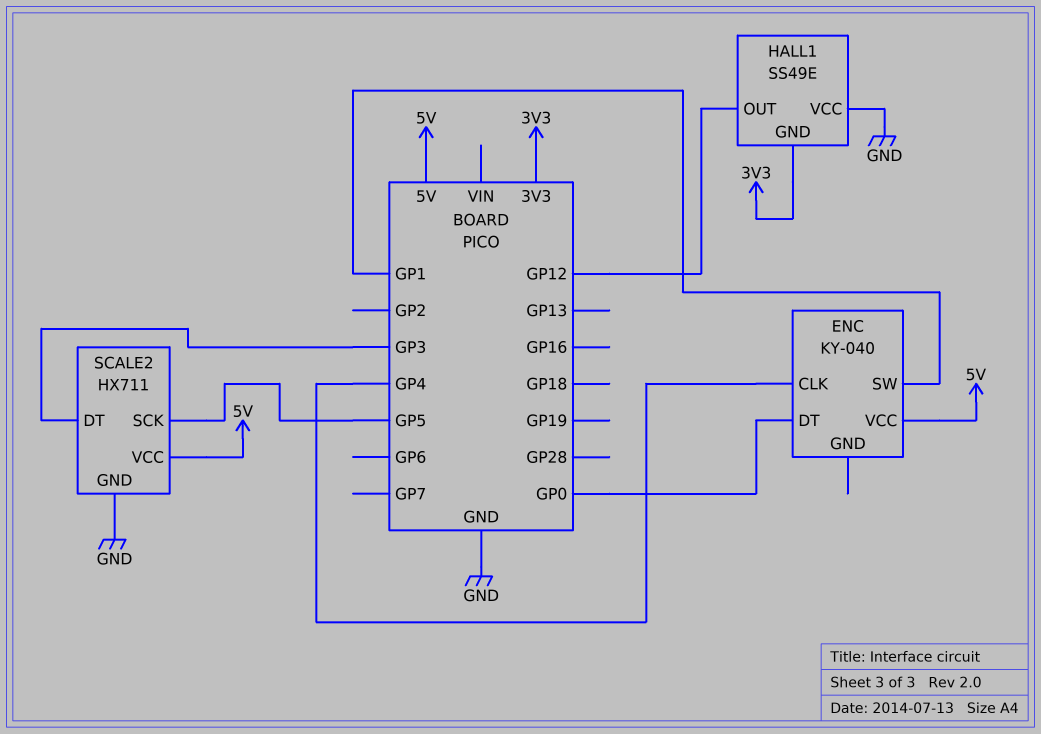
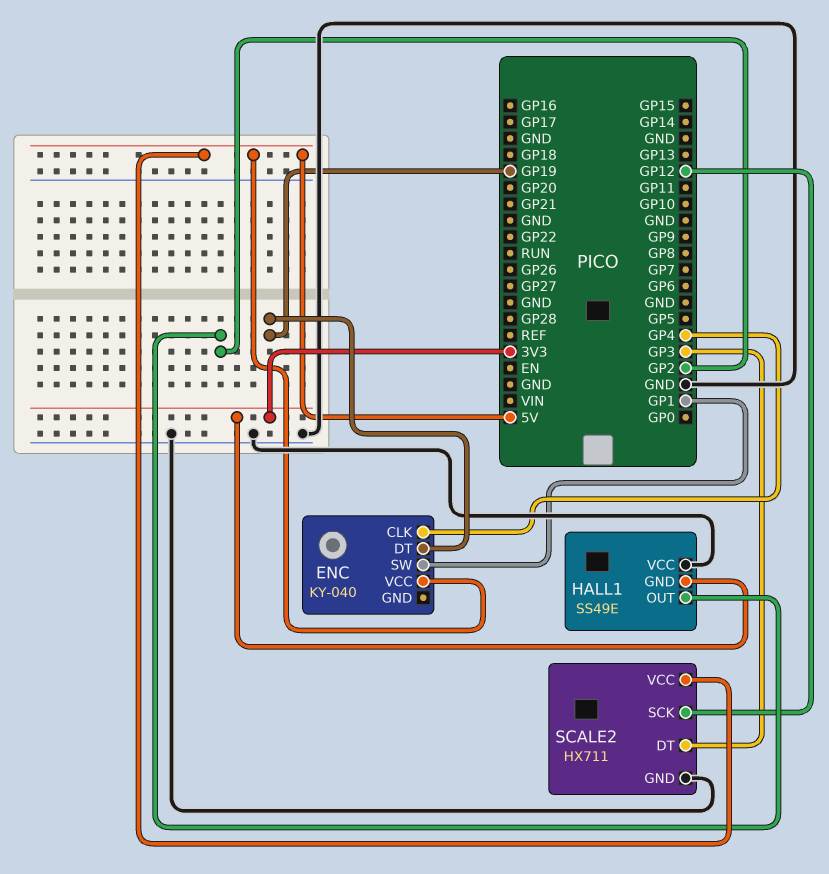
ENC pin DT: GP0 -> GP19
HALL1 pin OUT: GP12 -> GP2
SCALE2 pin SCK: GP5 -> GP12

